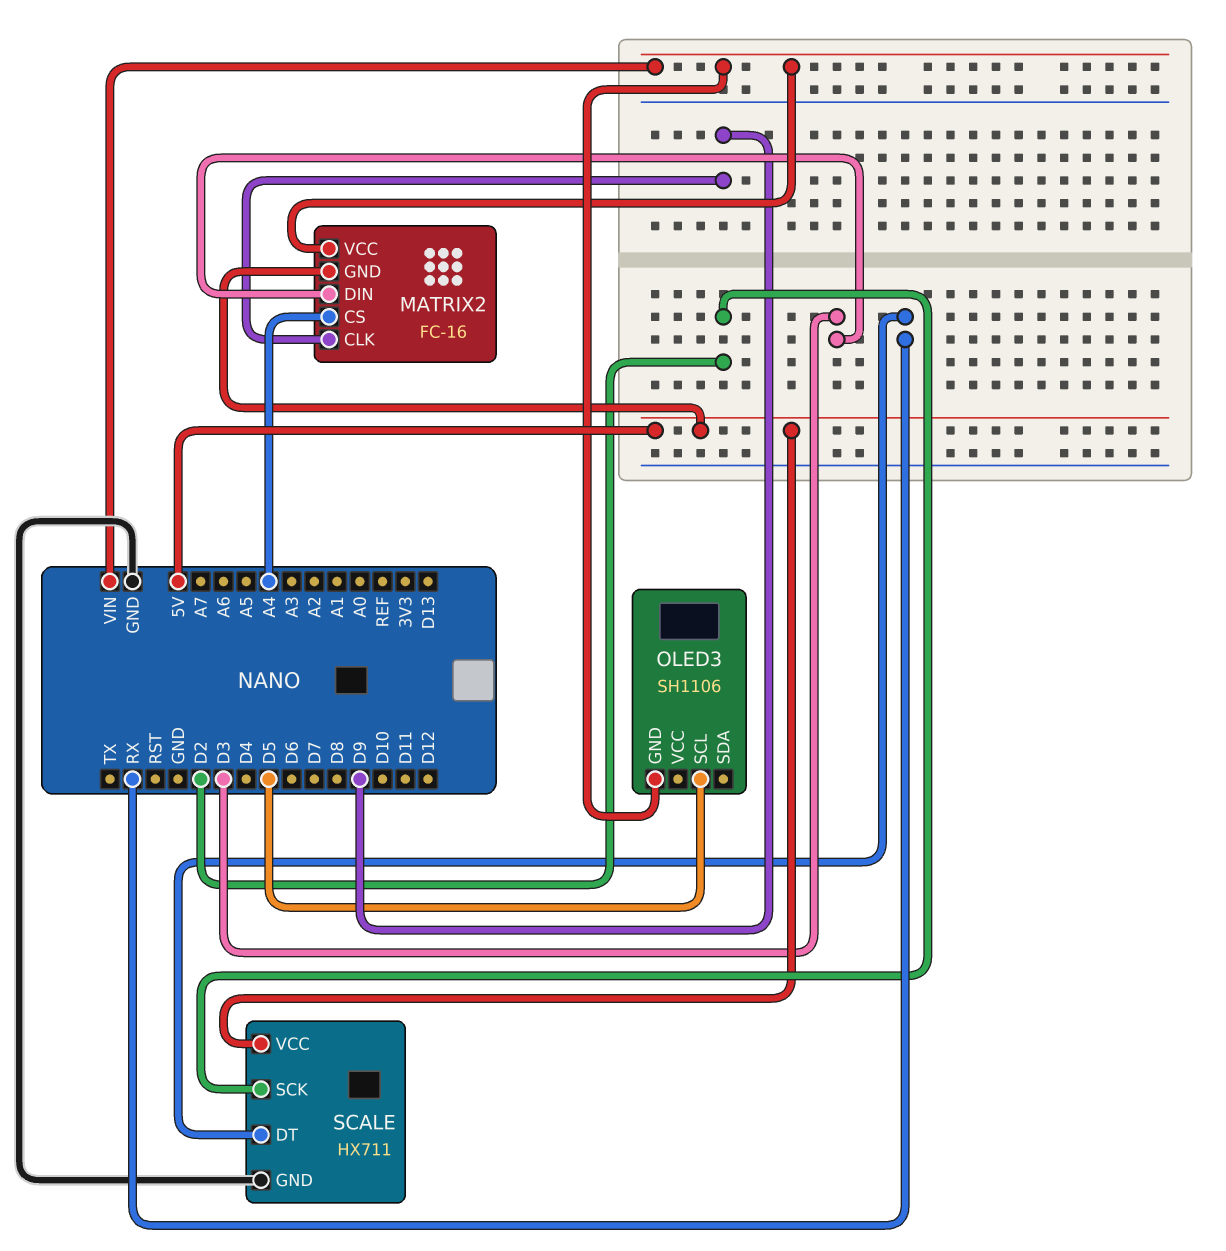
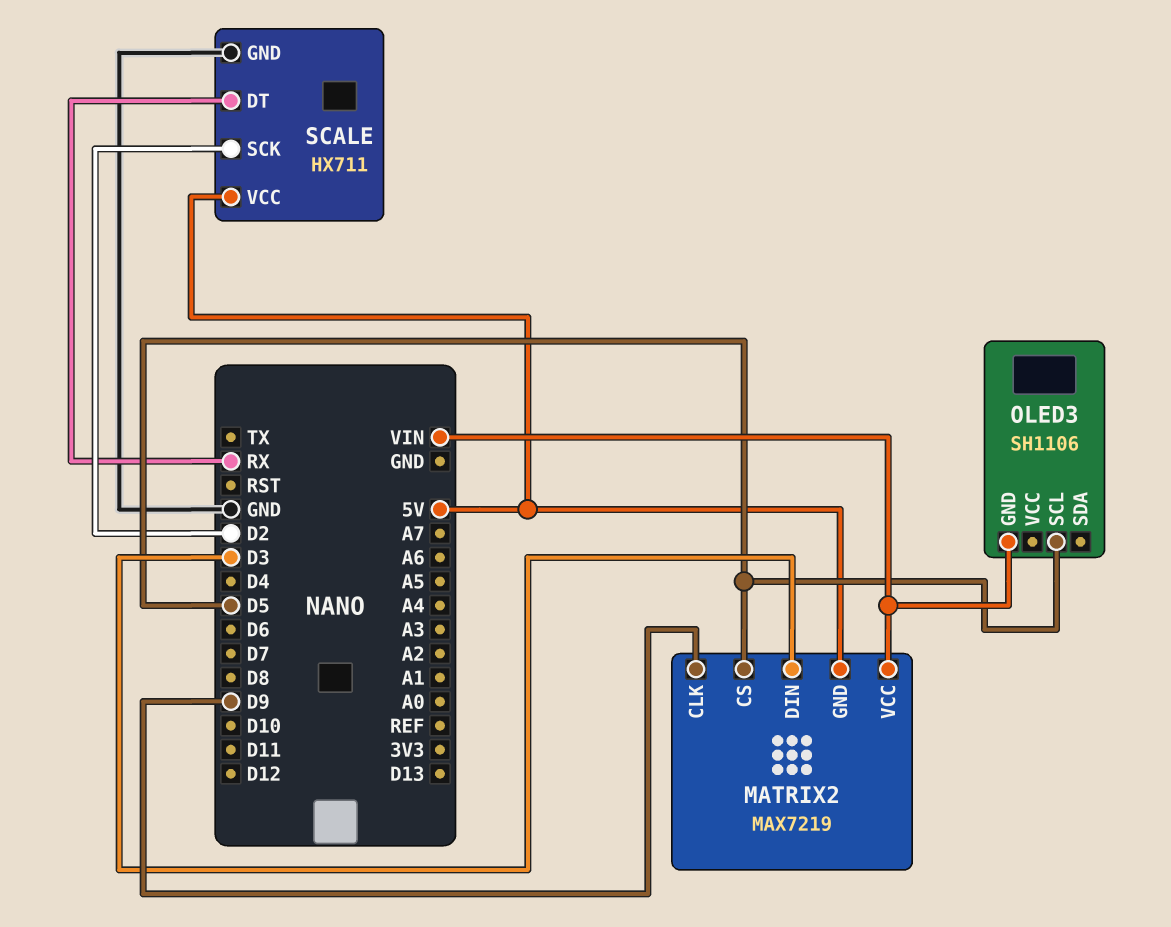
MATRIX2: FC-16 -> MAX7219
MATRIX2 pin CS: A4 -> D5

